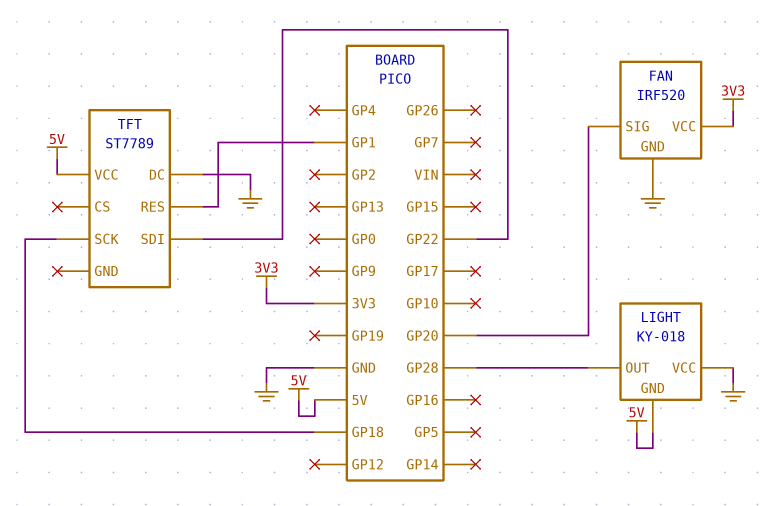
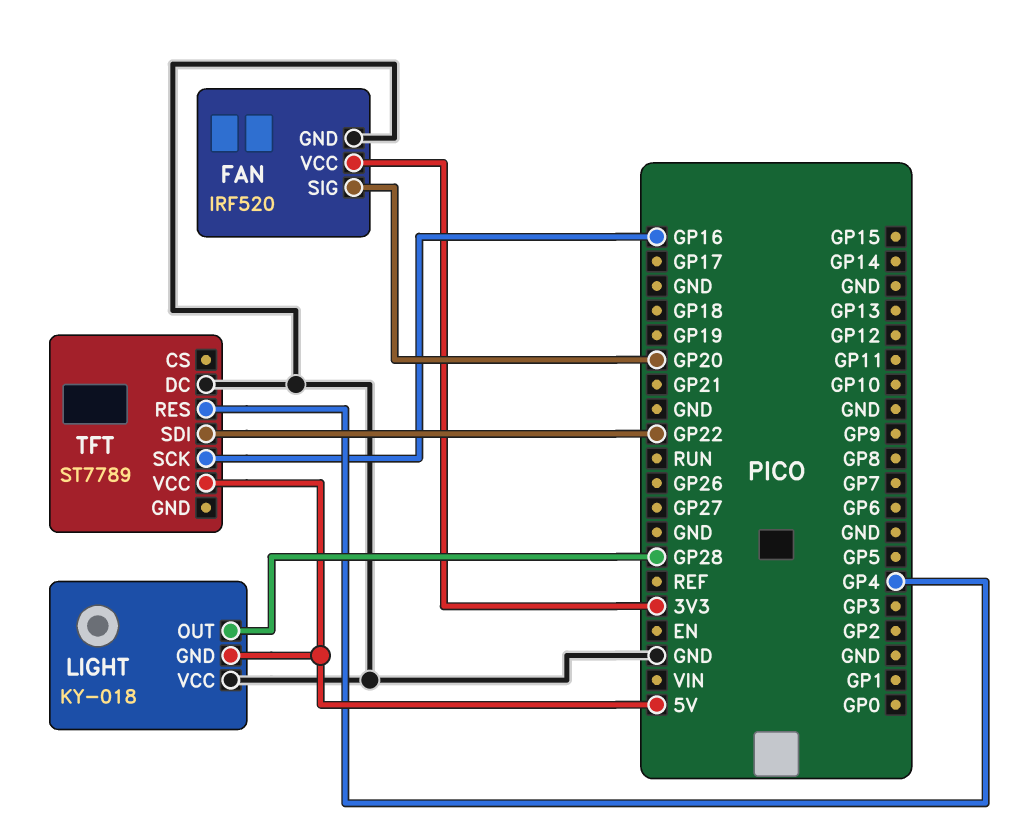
TFT pin RES: GP1 -> GP4
TFT pin SCK: GP18 -> GP16

